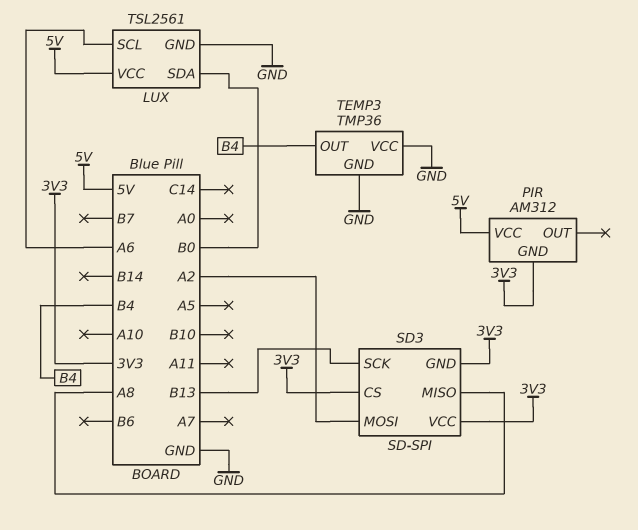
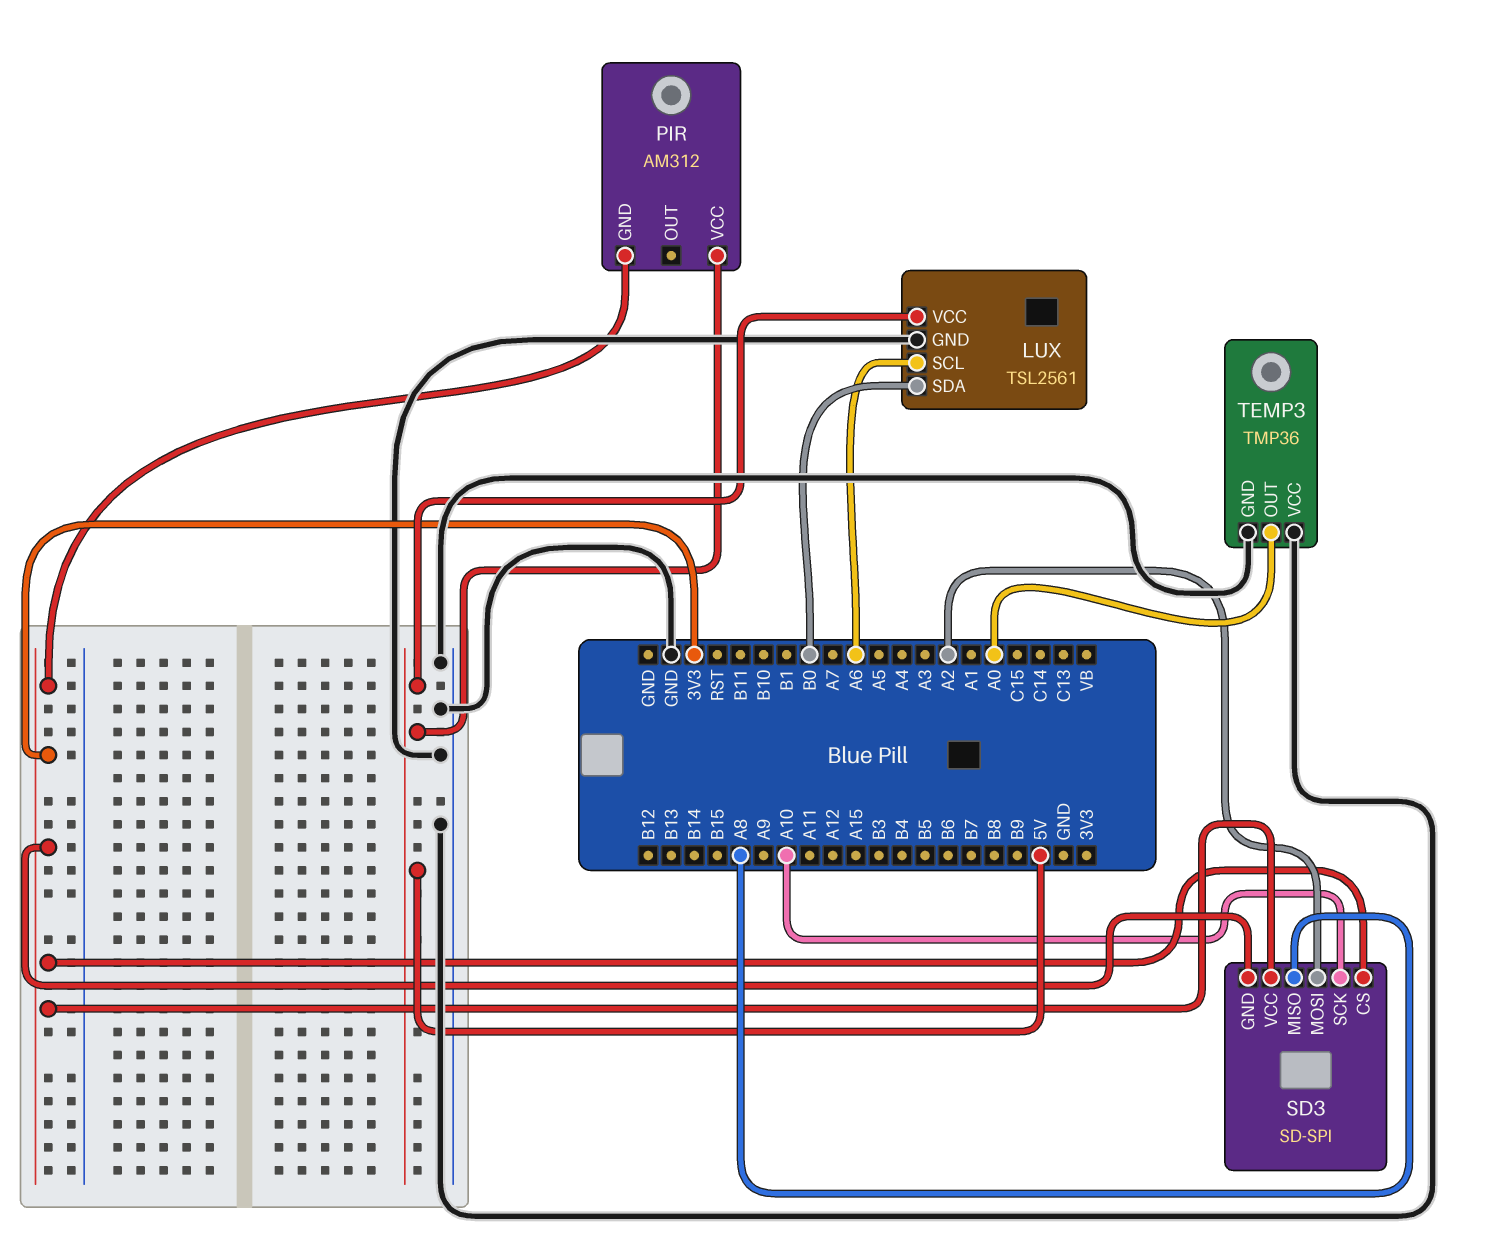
SD3 pin SCK: B13 -> A10
TEMP3 pin OUT: B4 -> A0

